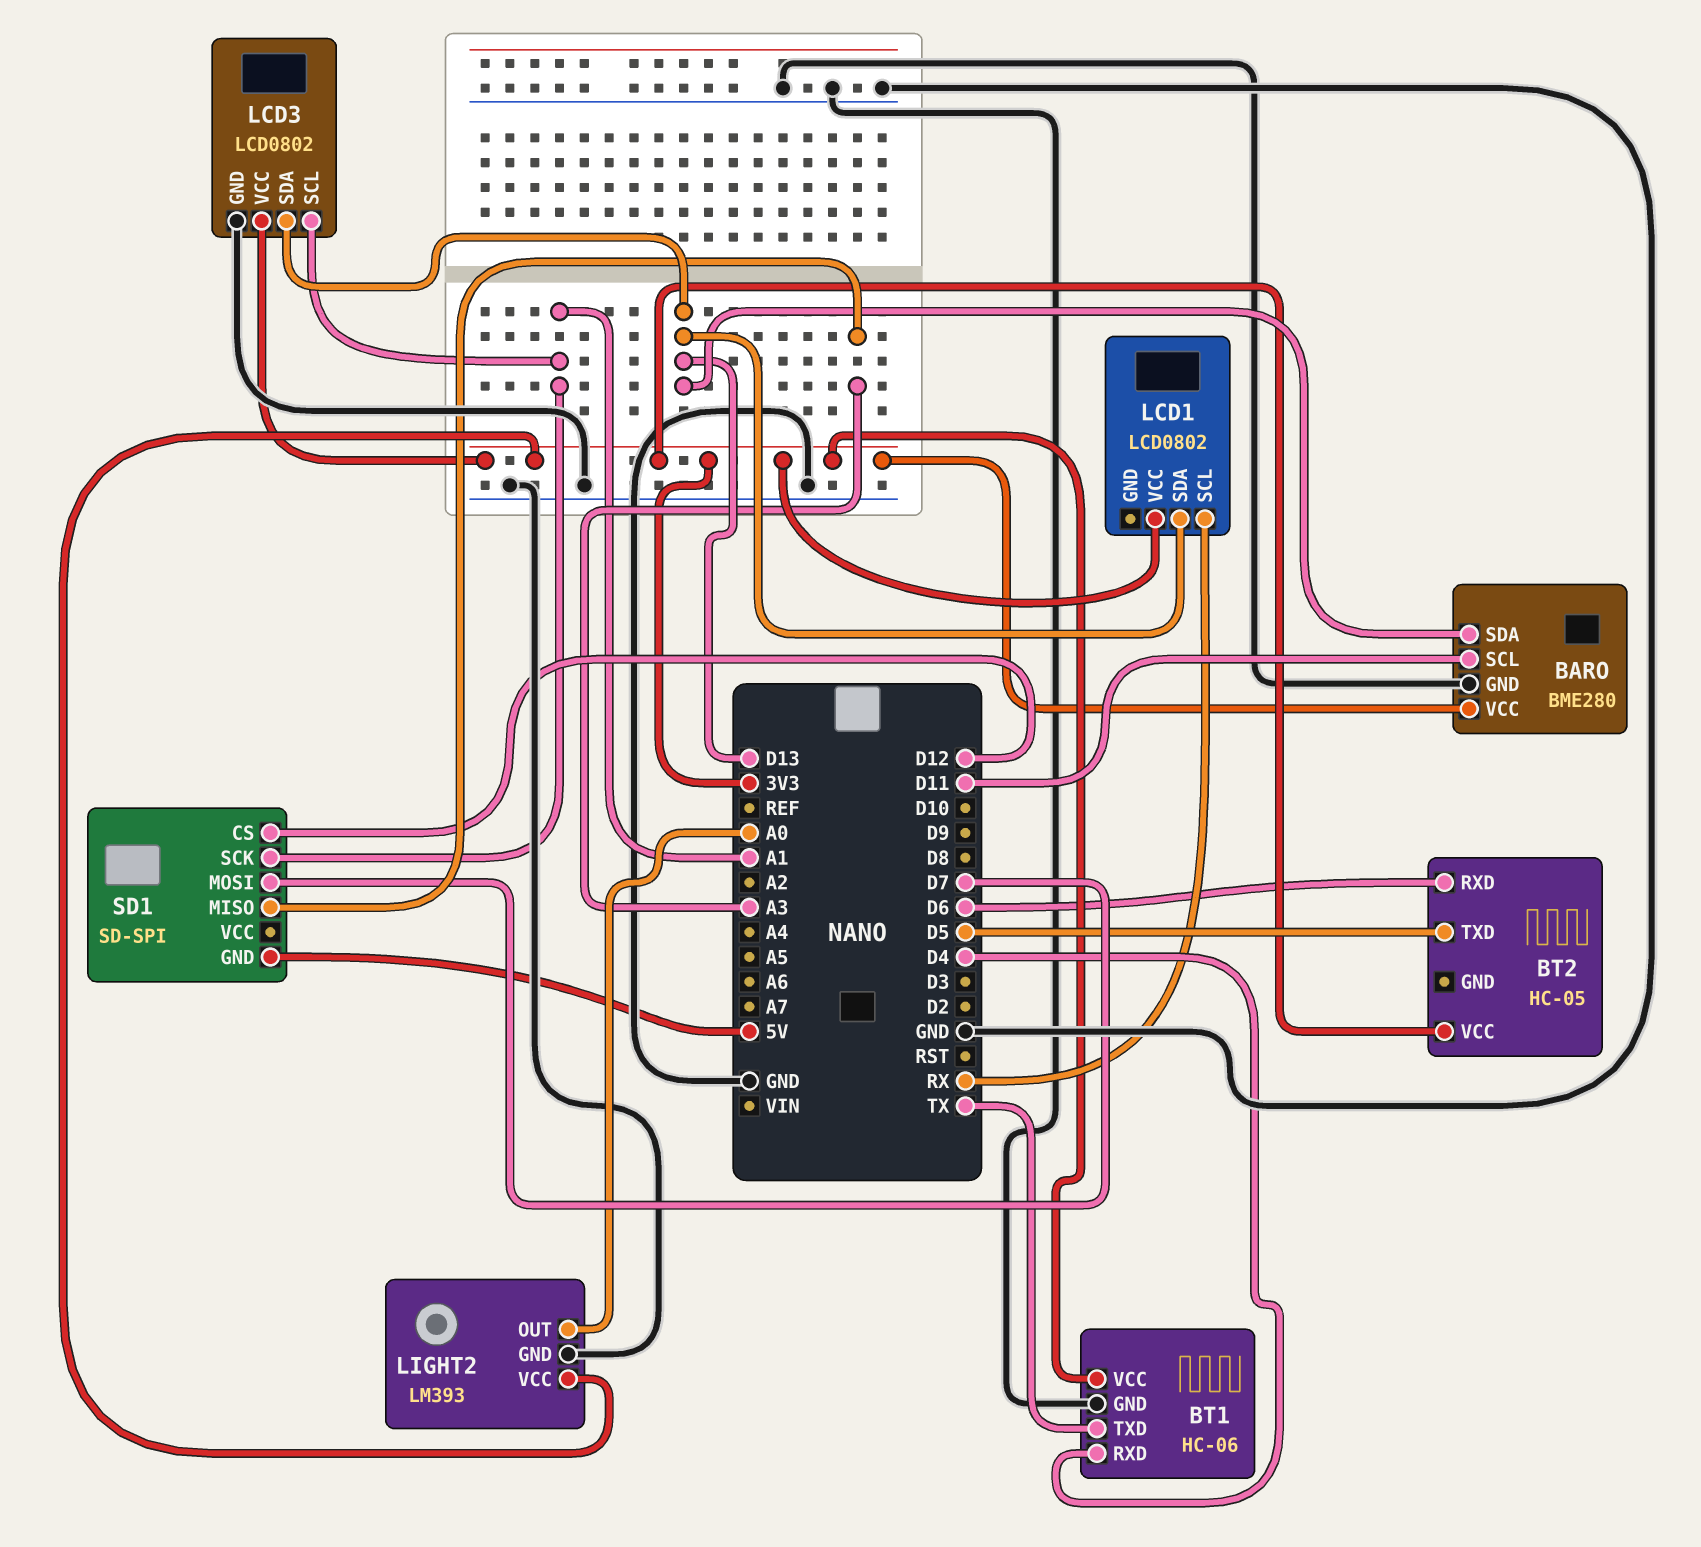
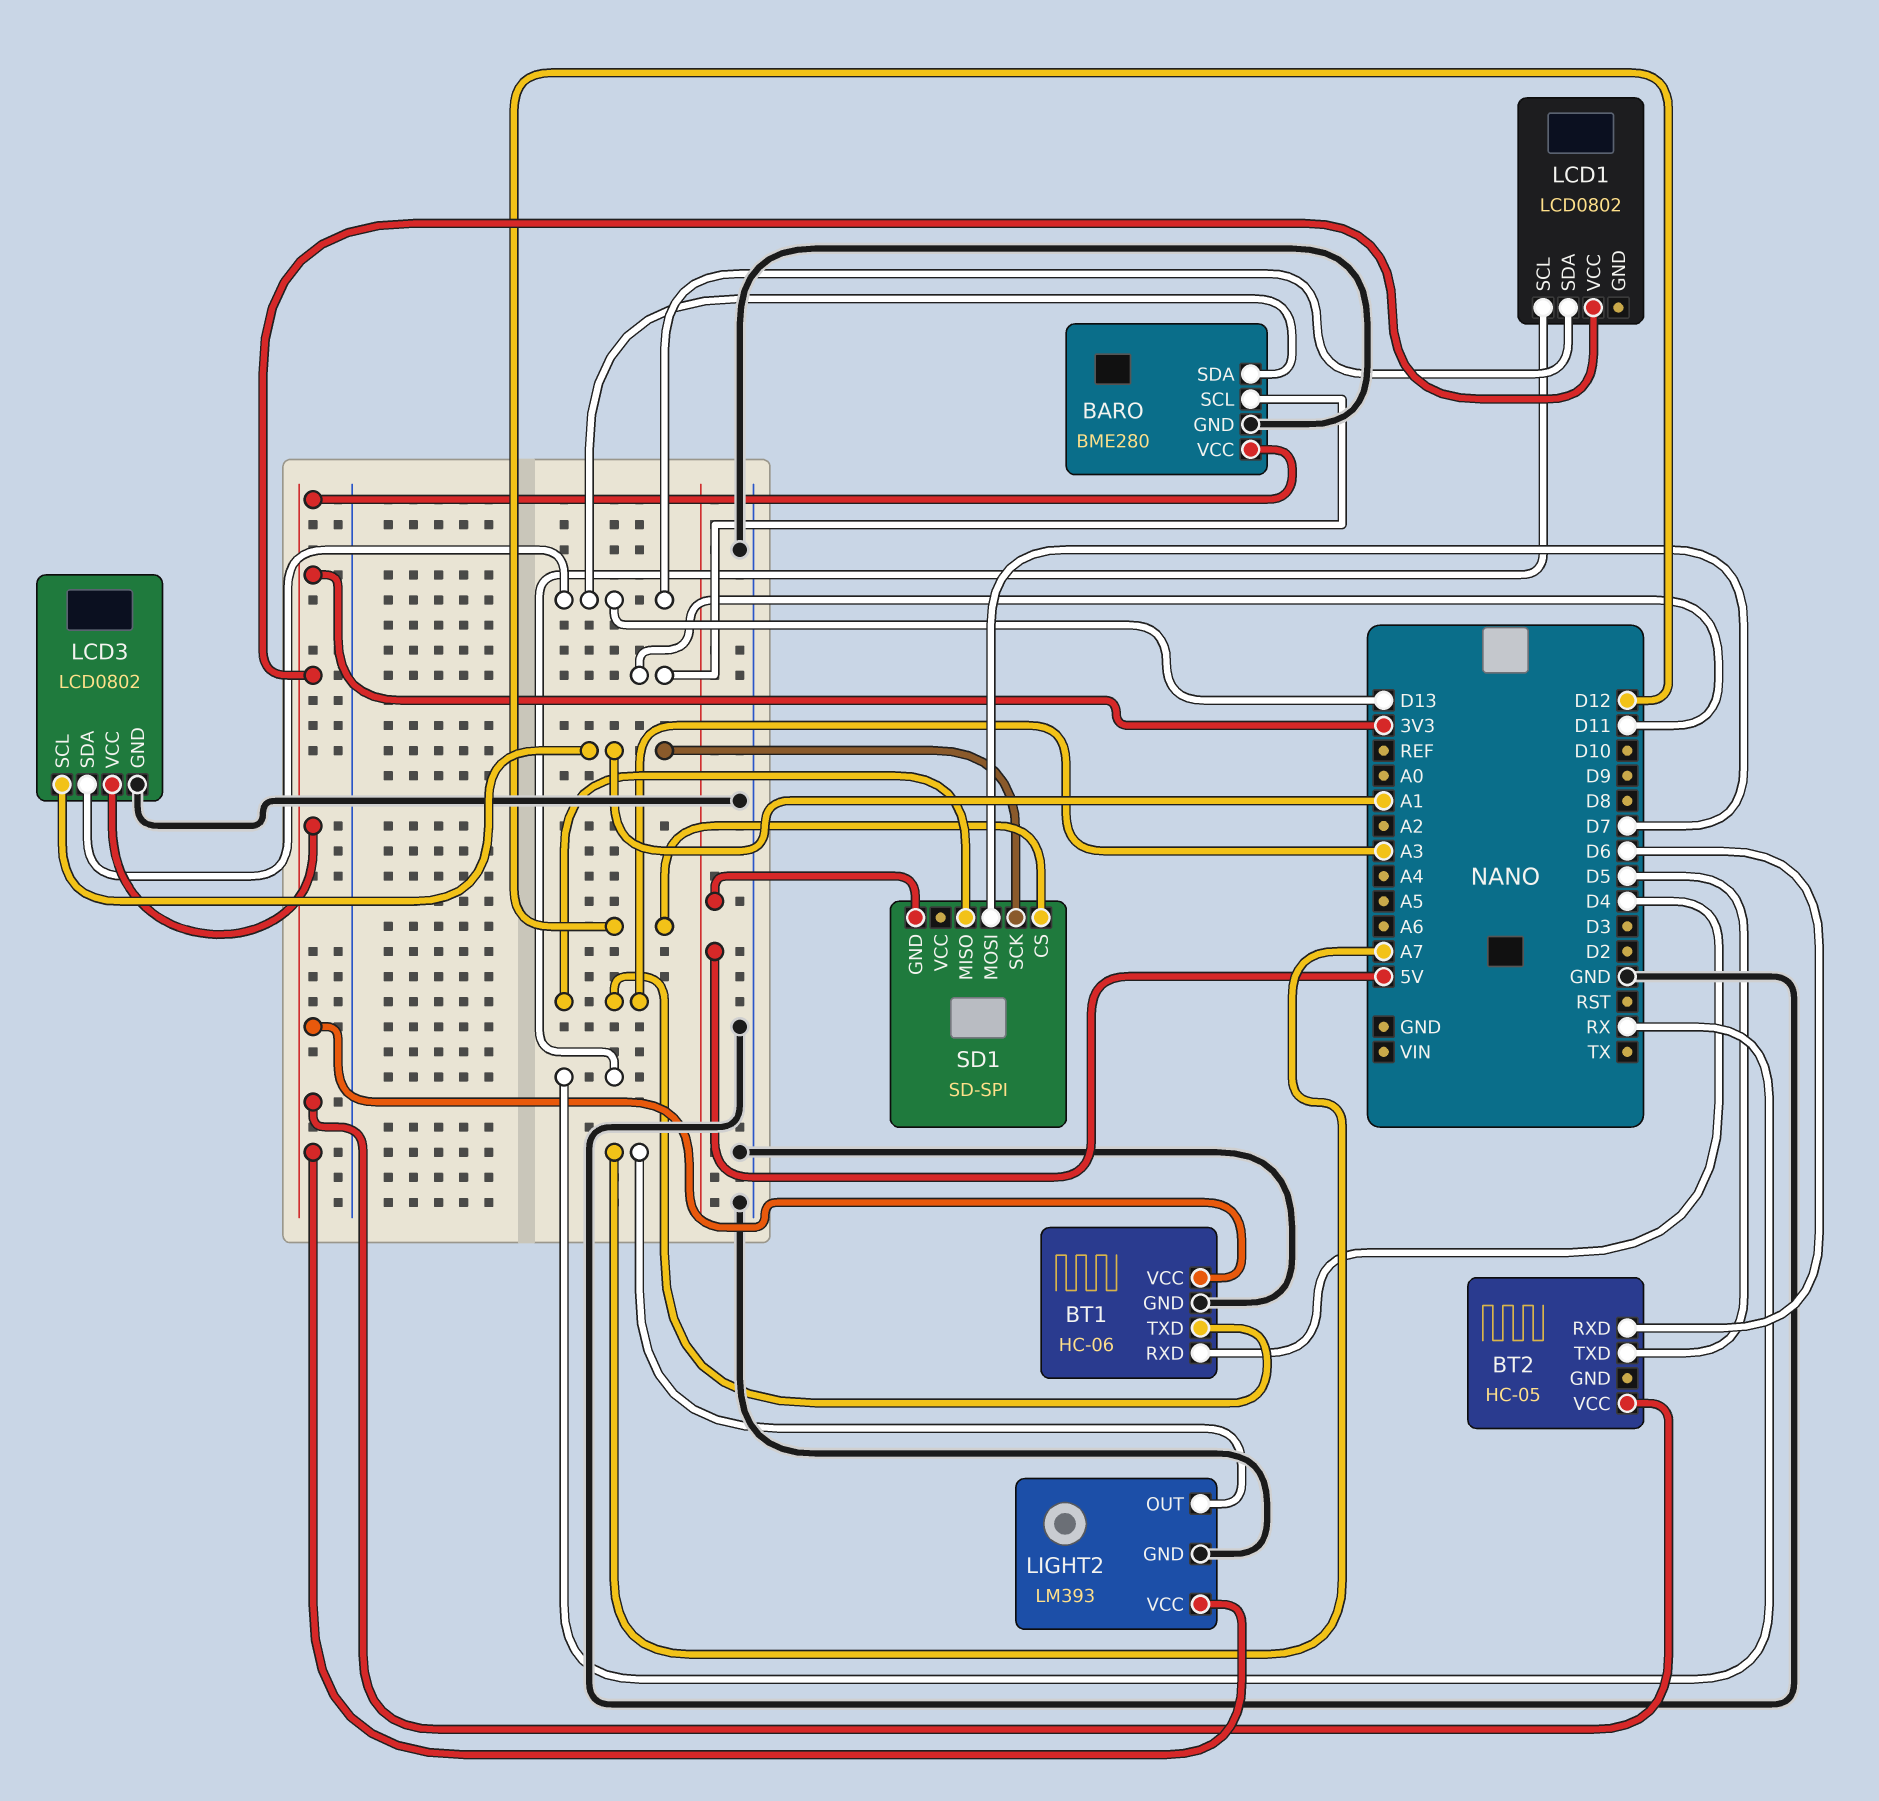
BT1 pin TXD: TX -> A3
LIGHT2 pin OUT: A0 -> A7

